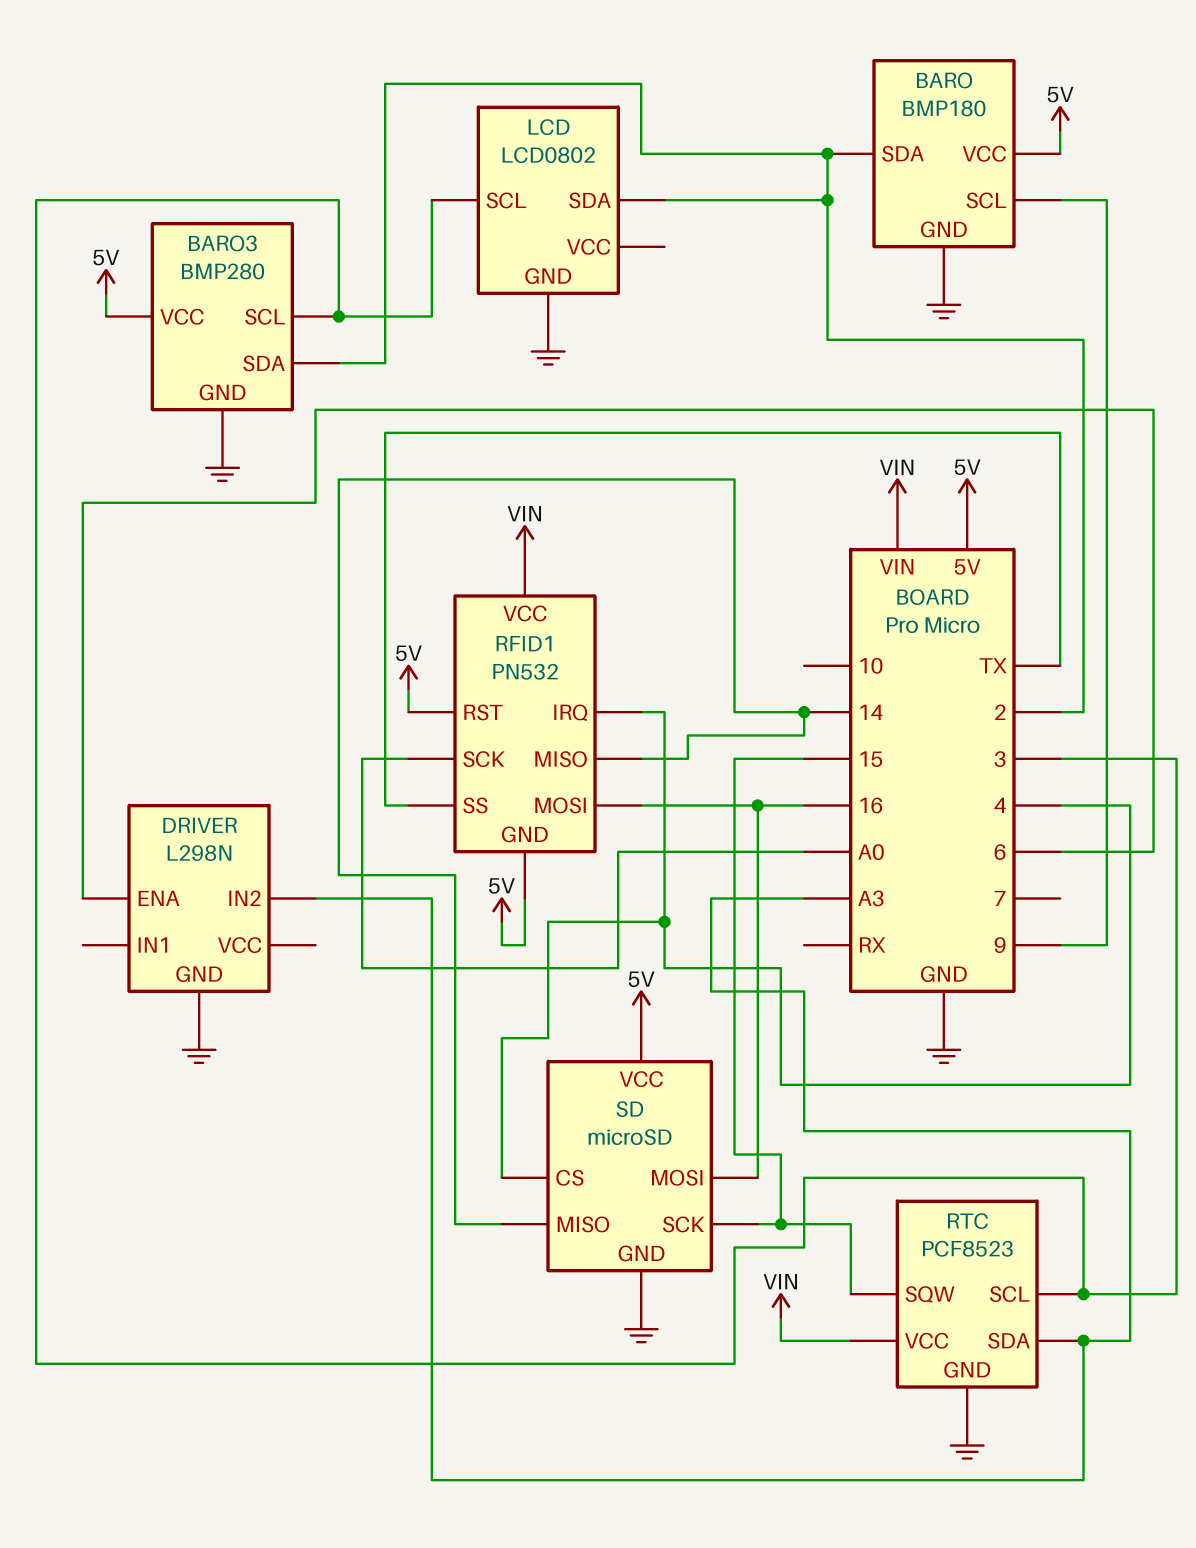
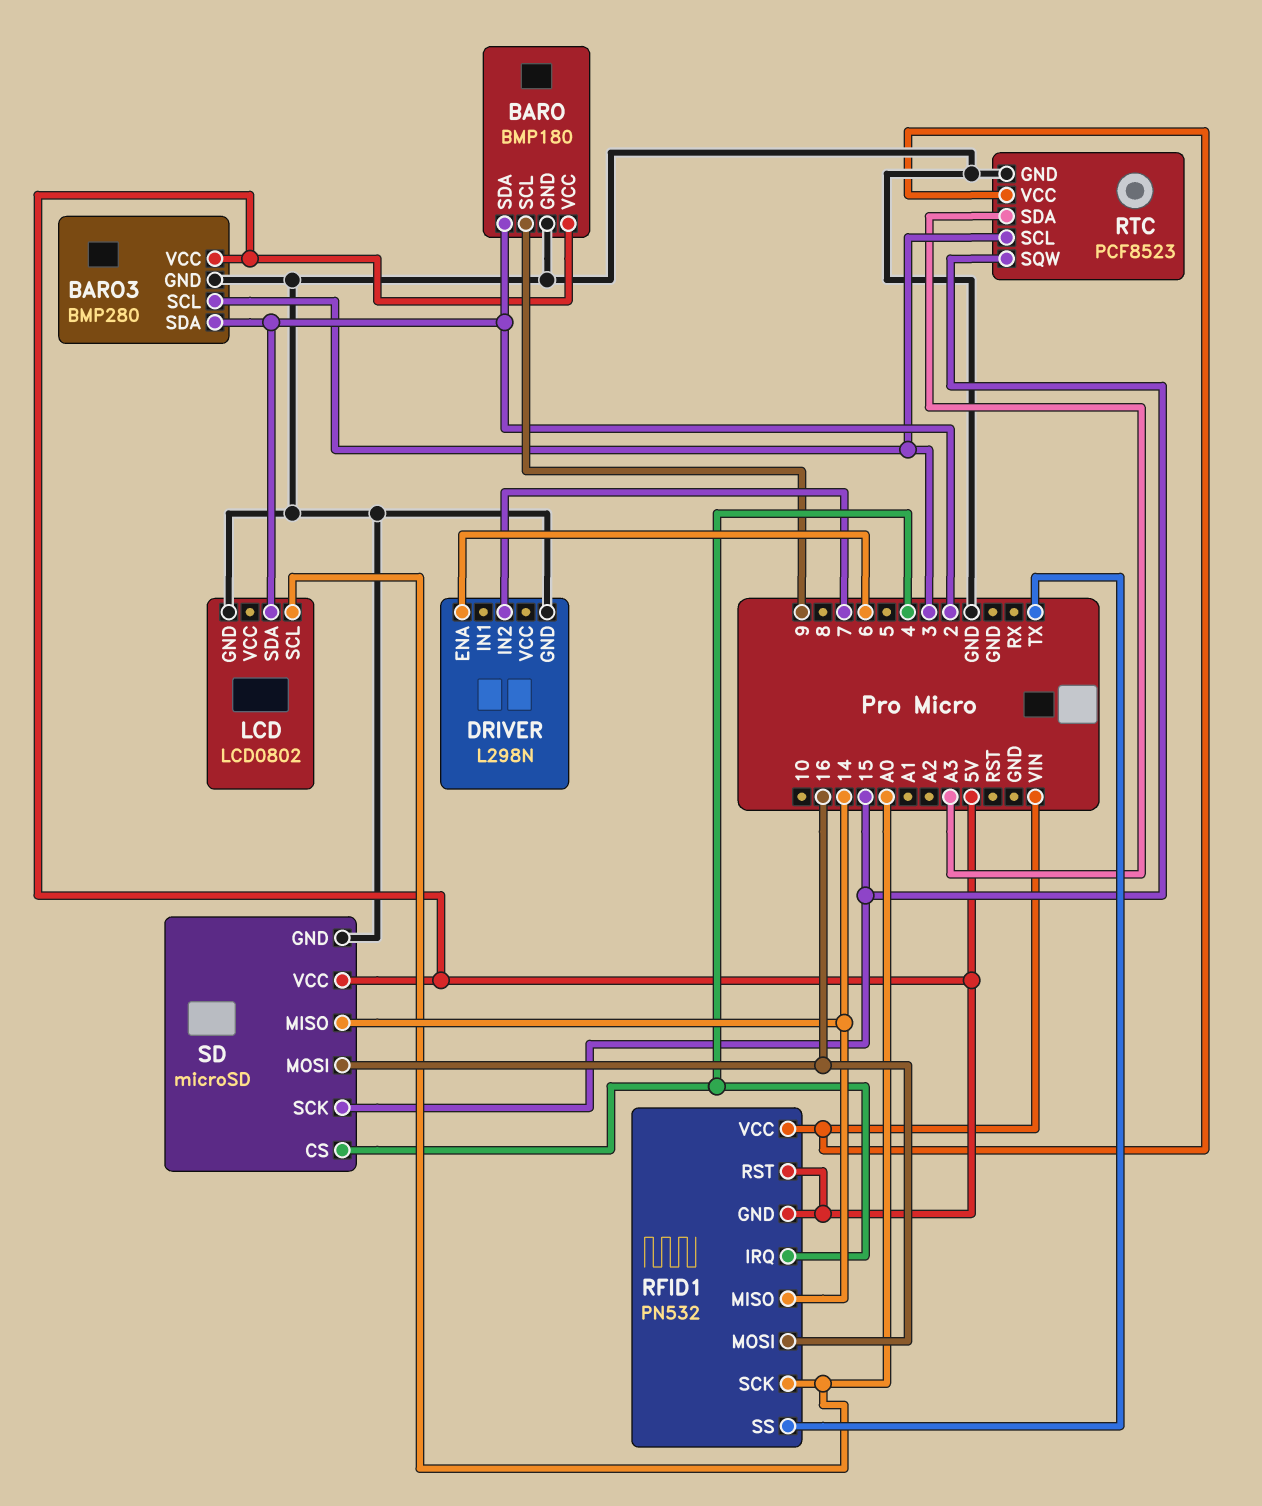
DRIVER pin IN2: A3 -> 7
LCD pin SCL: 3 -> A0

